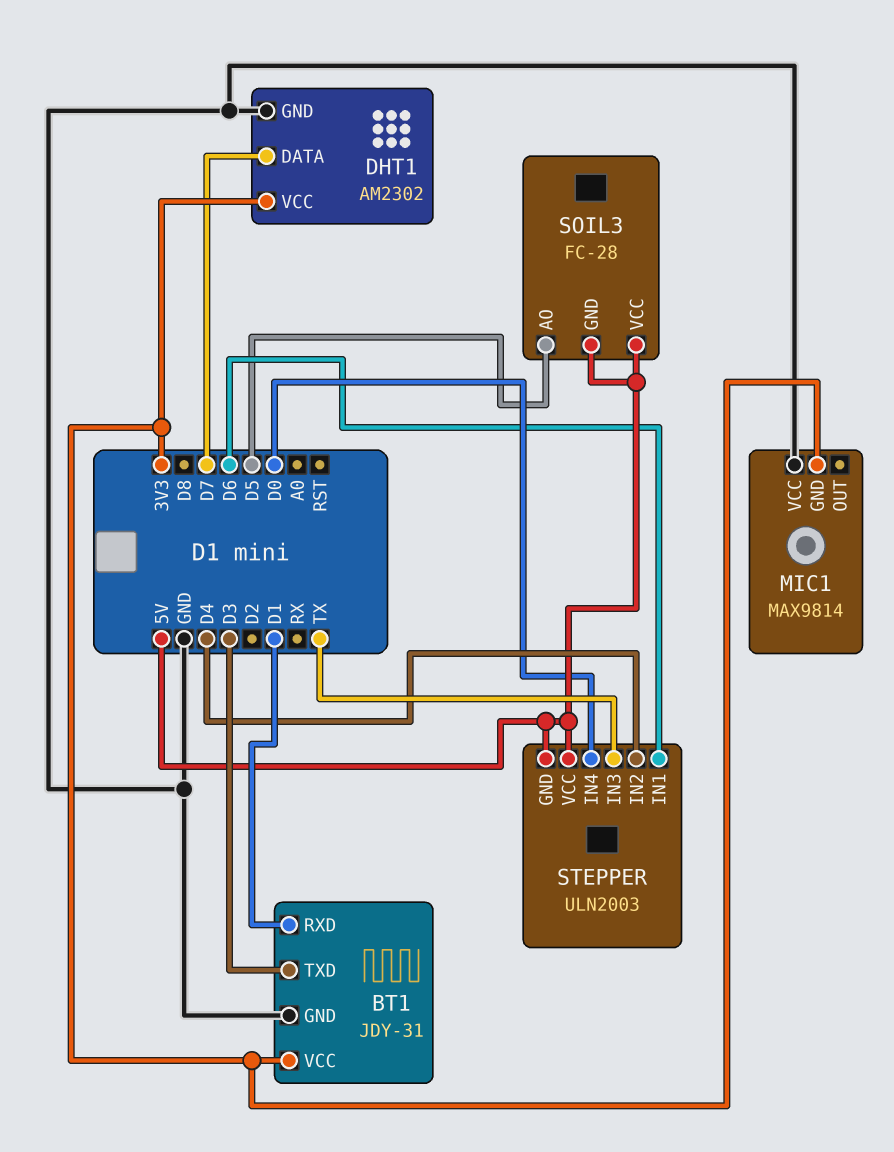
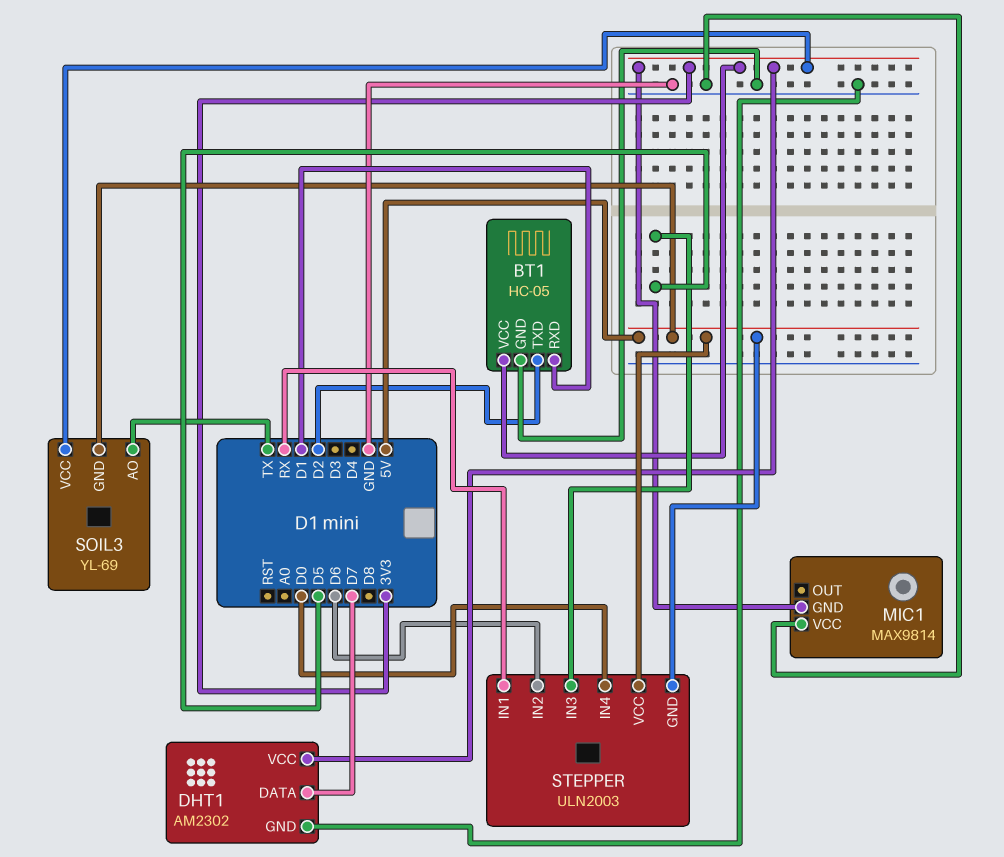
BT1: JDY-31 -> HC-05
BT1 pin TXD: D3 -> D2
SOIL3: FC-28 -> YL-69
SOIL3 pin AO: D5 -> TX
SOIL3 pin VCC: 5V -> 3V3
STEPPER pin IN1: D6 -> RX
STEPPER pin IN2: D4 -> D6
STEPPER pin IN3: TX -> D5

